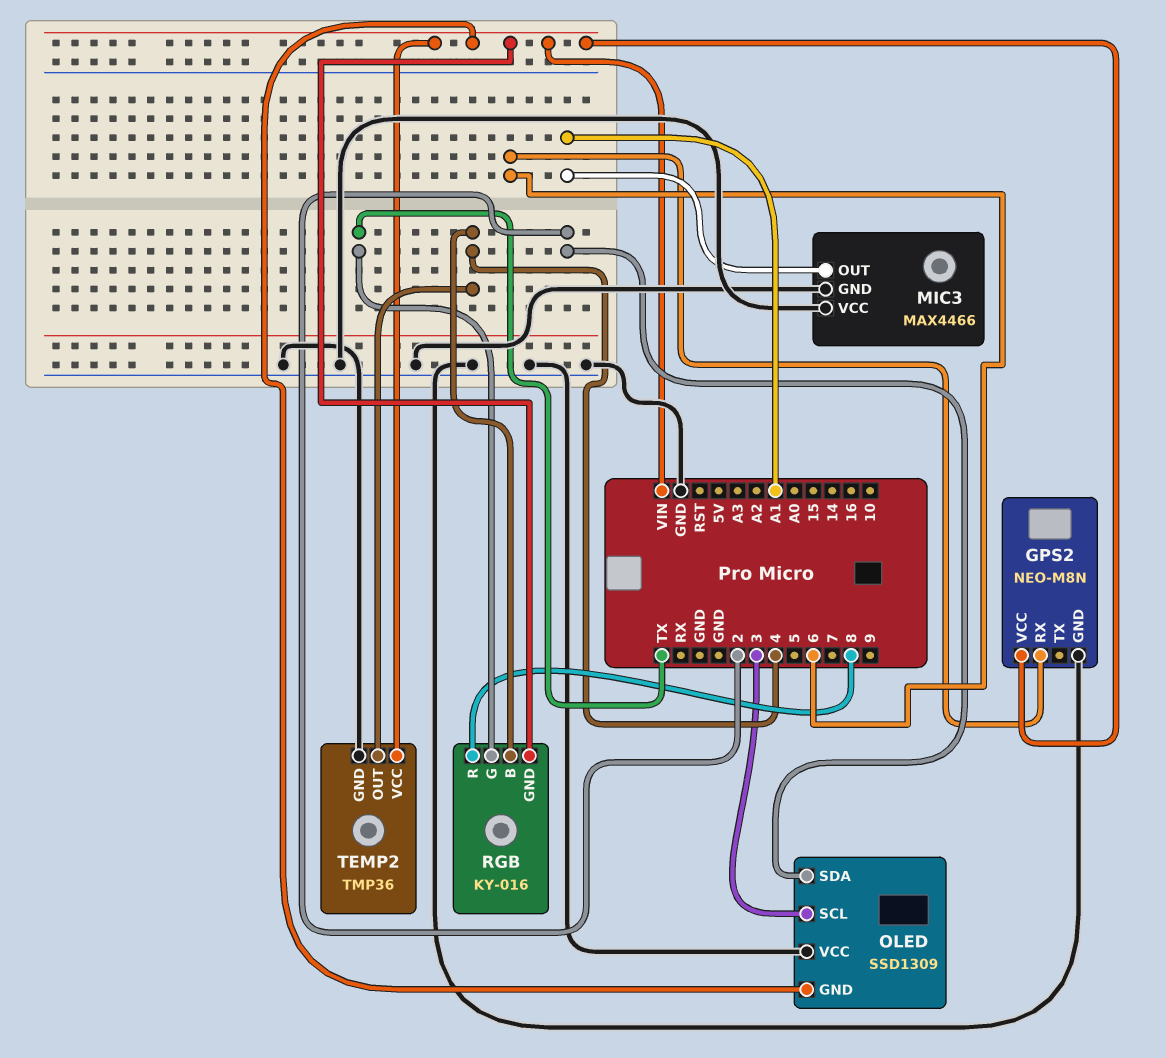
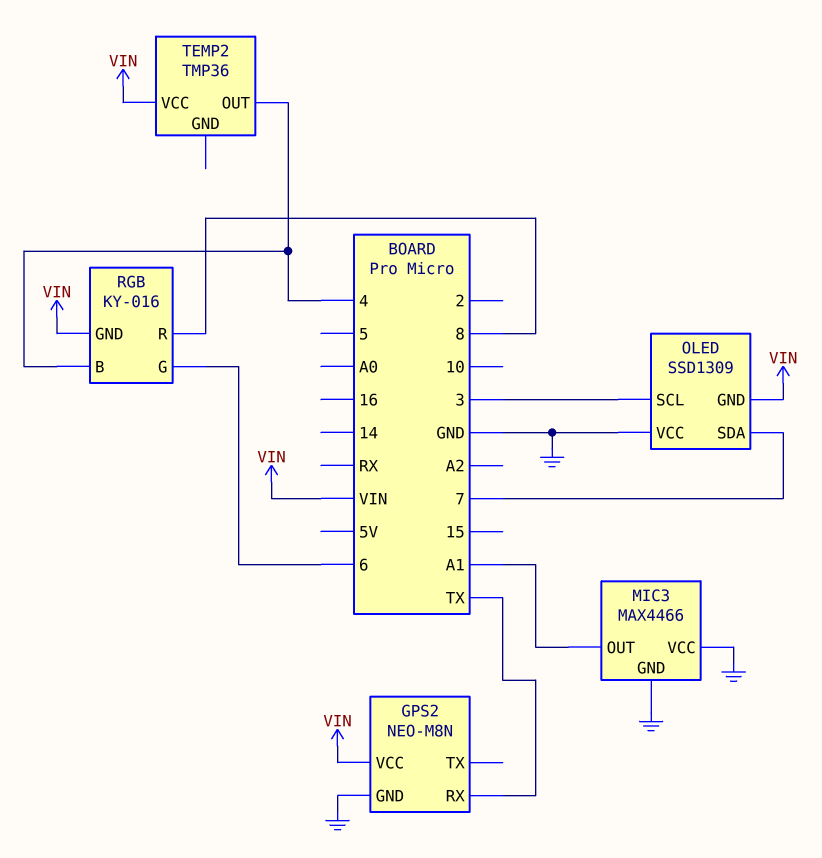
GPS2 pin RX: 6 -> TX
OLED pin SDA: 2 -> 7
RGB pin G: TX -> 6
TEMP2 pin GND: GND -> none

